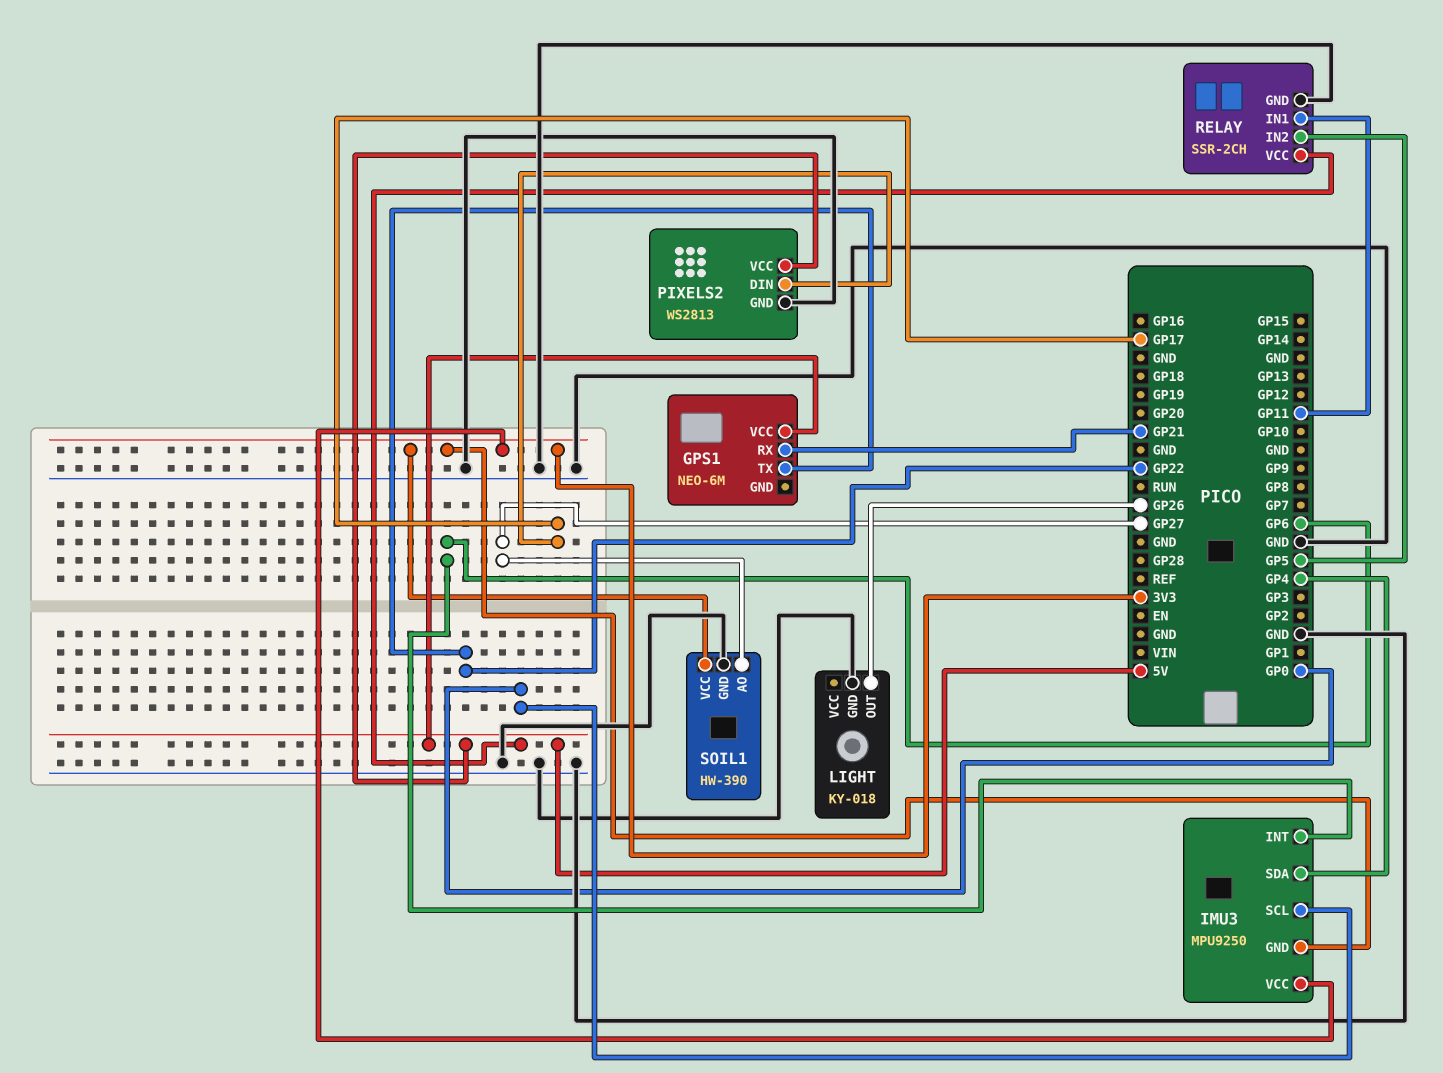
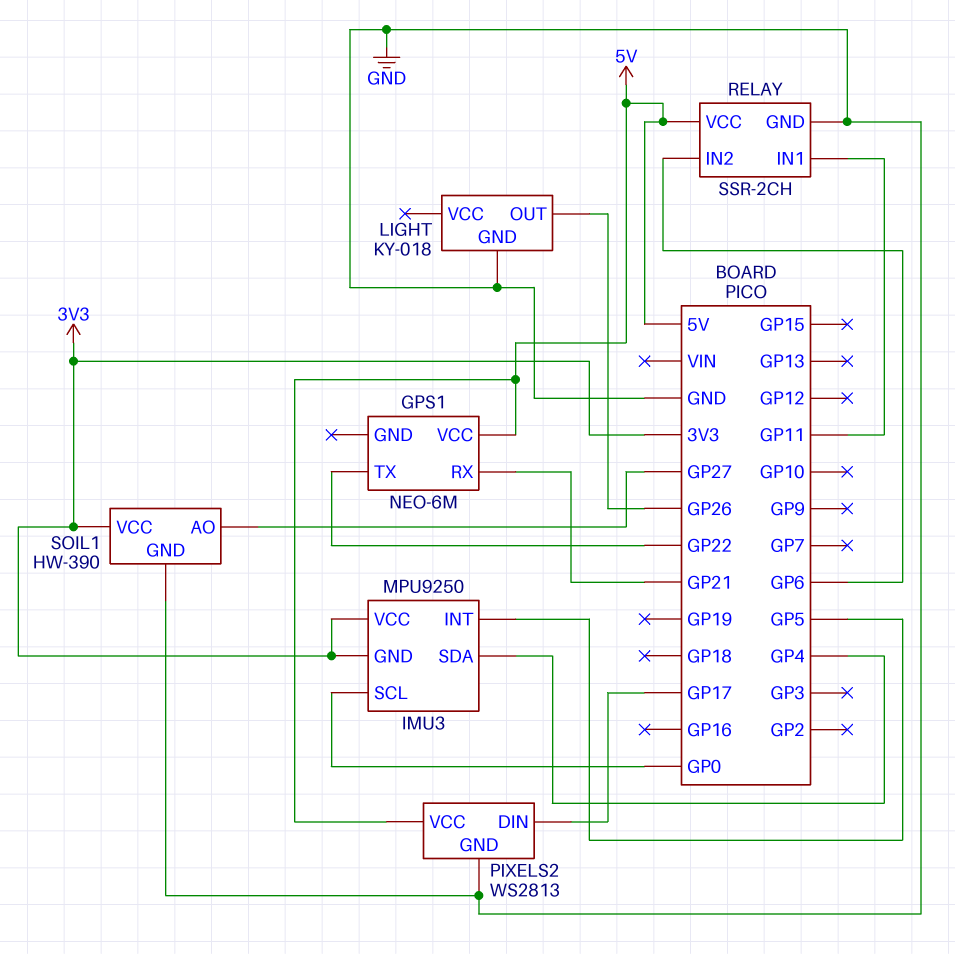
IMU3 pin INT: GP6 -> GP5
RELAY pin IN2: GP5 -> GP6

